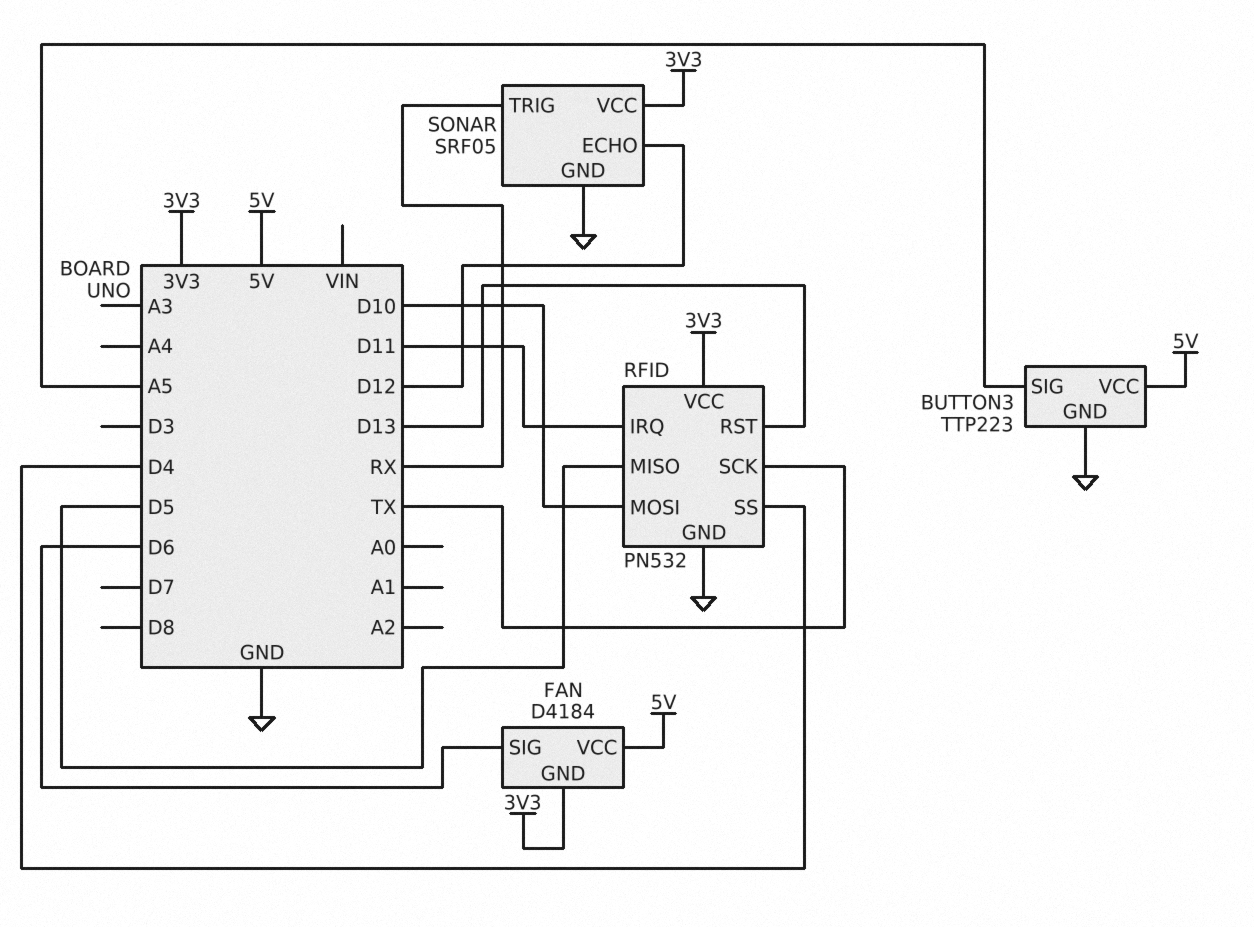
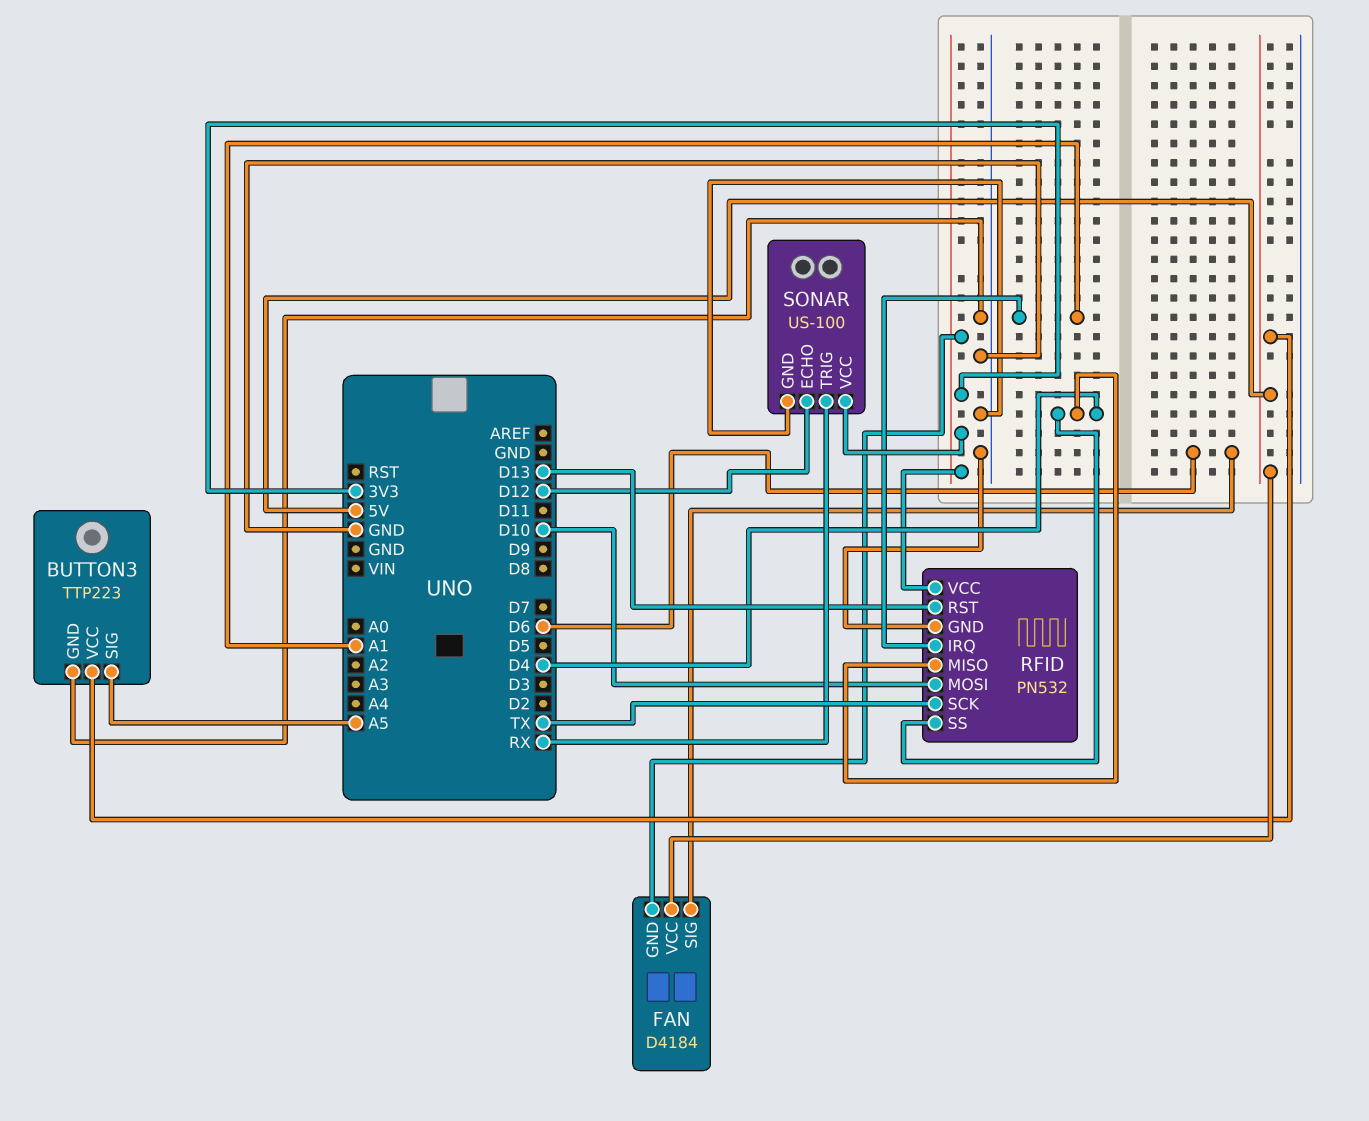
RFID pin IRQ: D11 -> A1
RFID pin MISO: D5 -> D4
SONAR: SRF05 -> US-100

